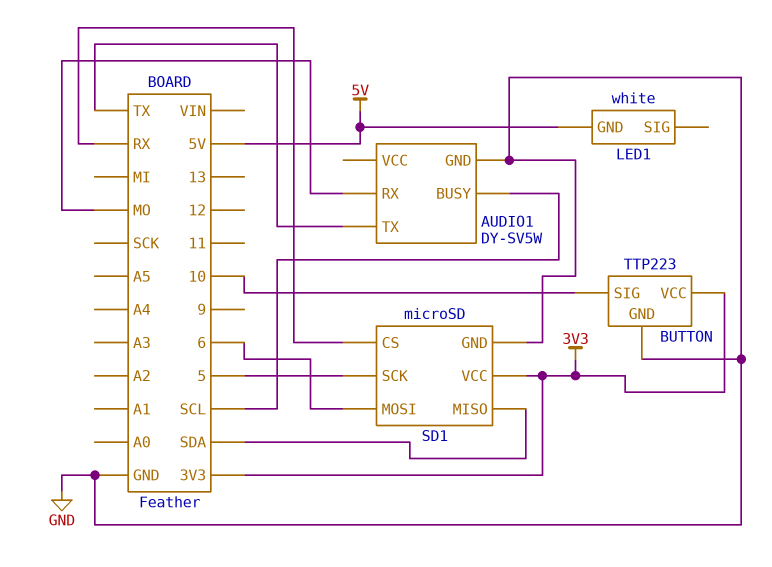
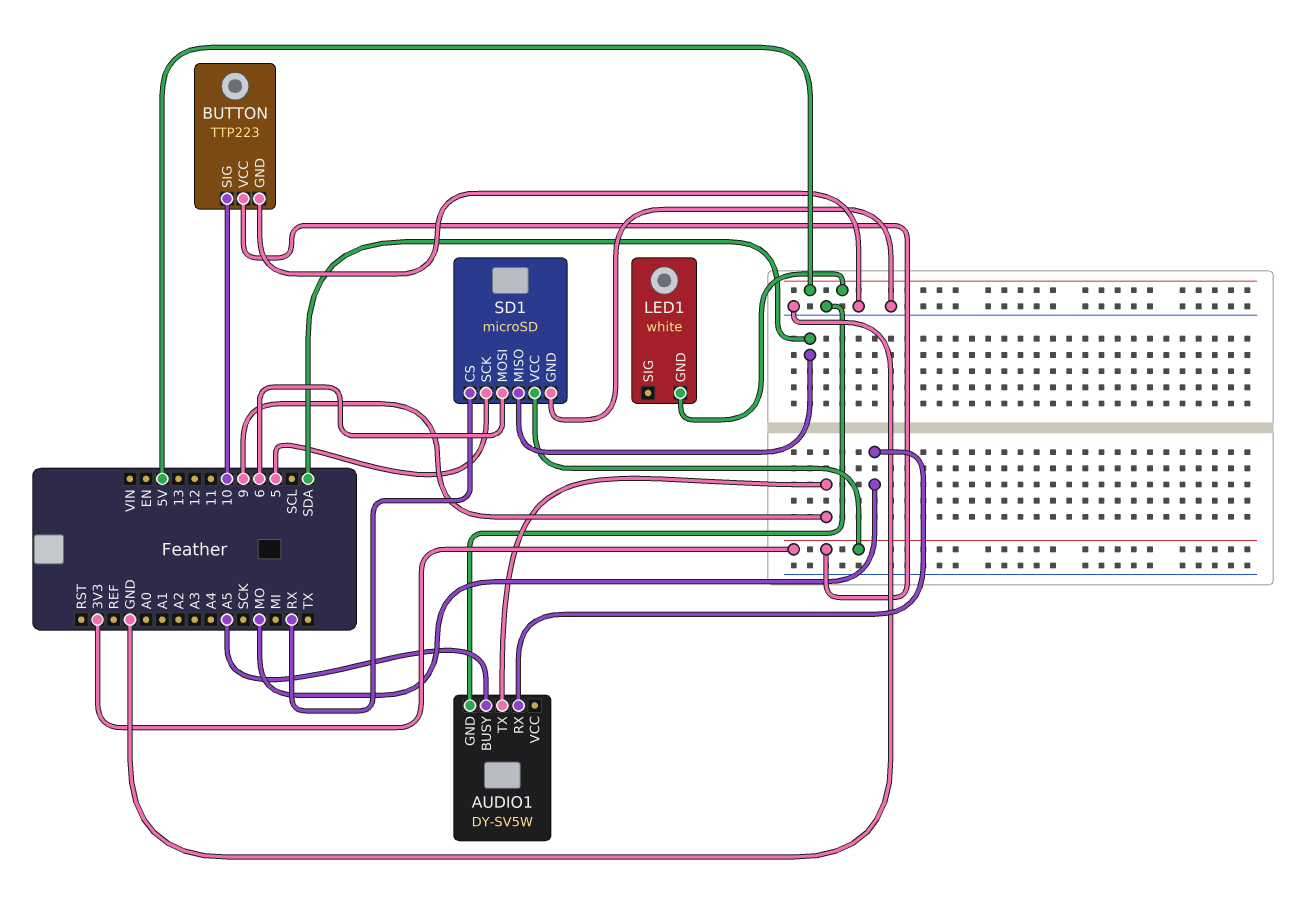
AUDIO1 pin BUSY: SCL -> A5
AUDIO1 pin TX: TX -> 9

